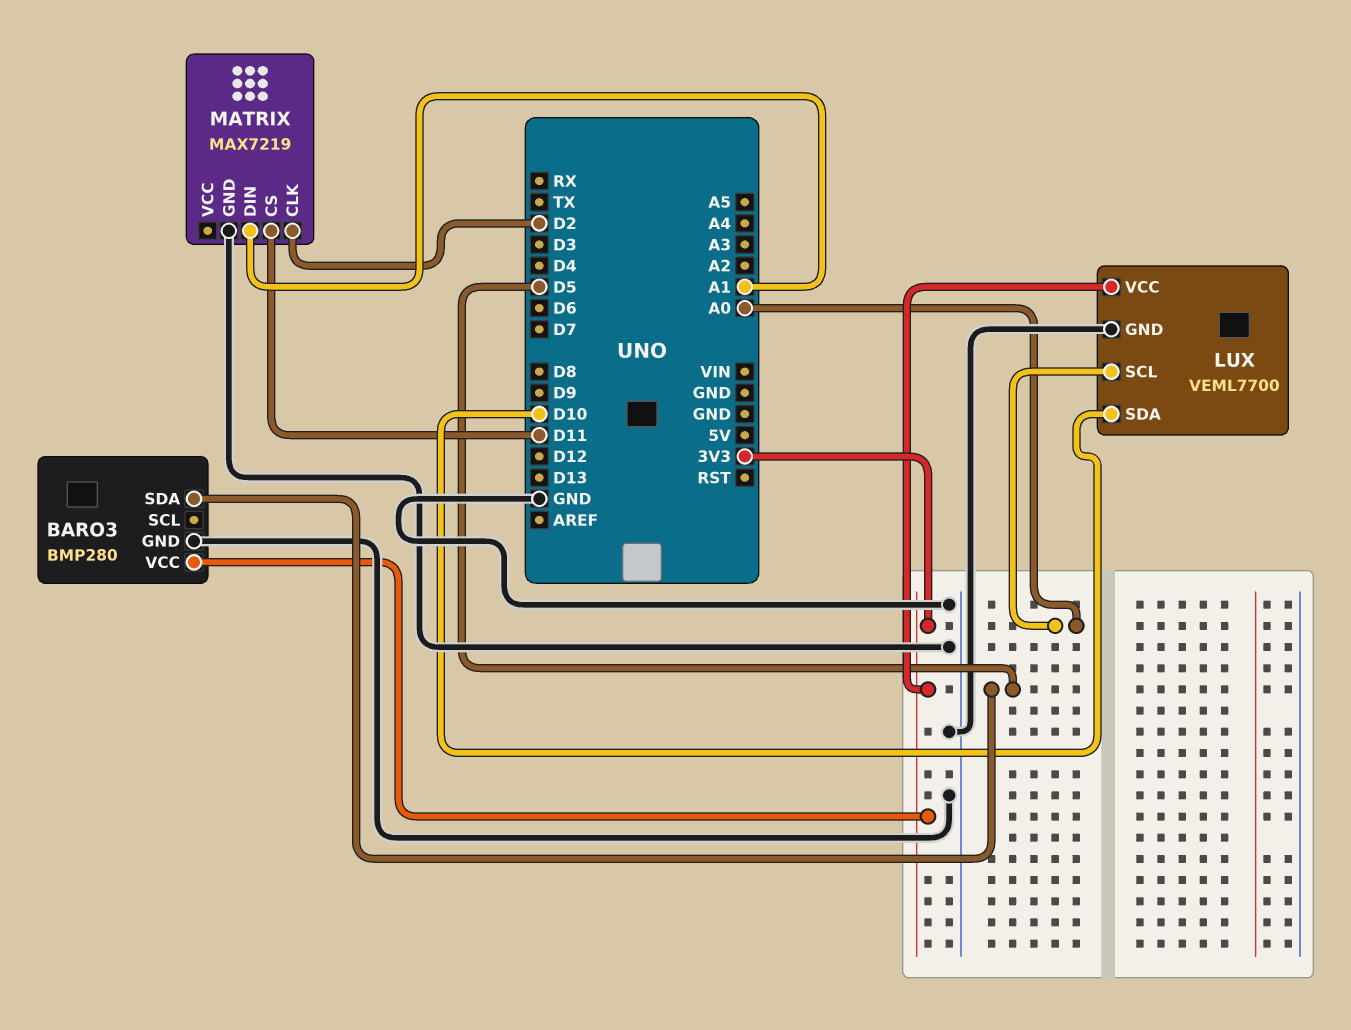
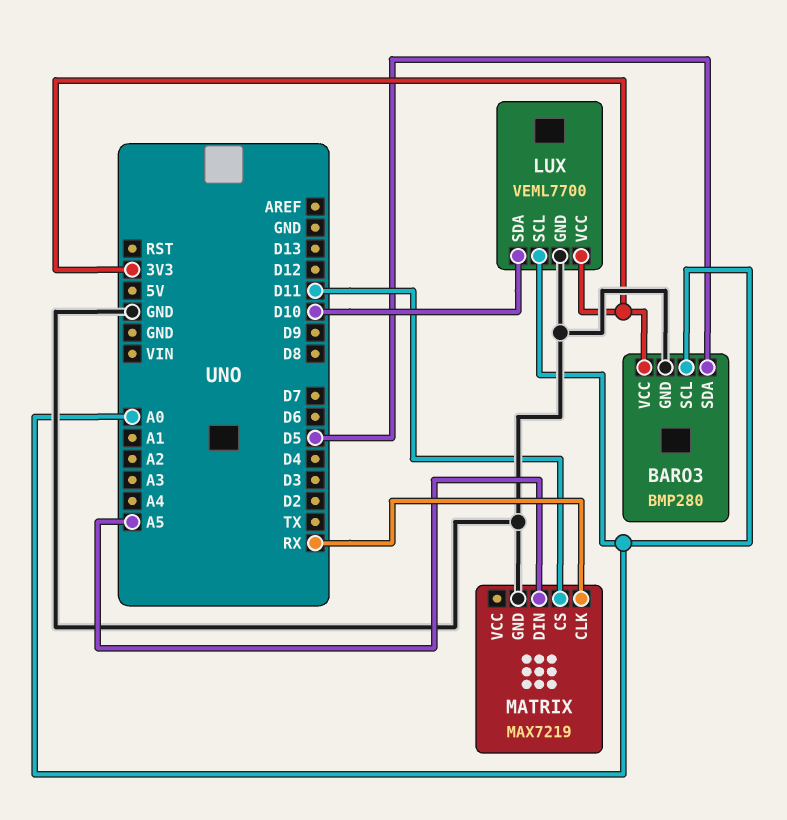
BARO3 pin SCL: none -> A0
MATRIX pin CLK: D2 -> RX
MATRIX pin DIN: A1 -> A5

